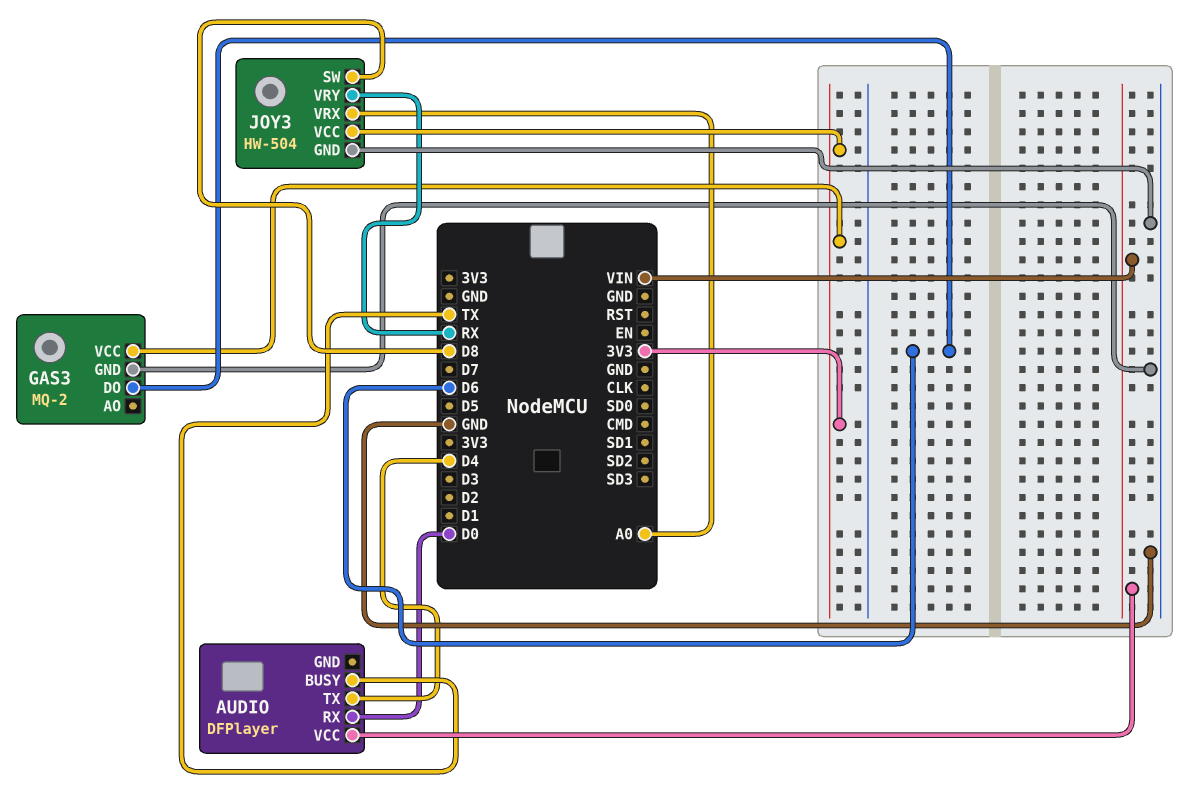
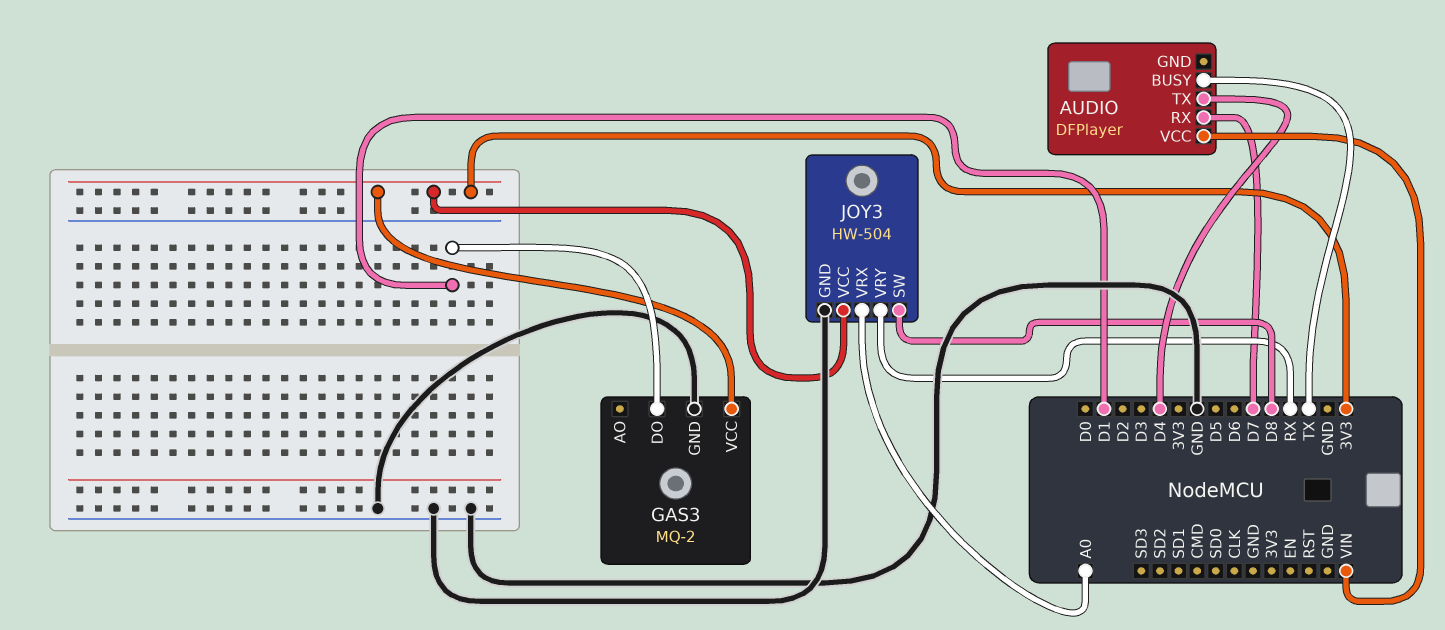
AUDIO pin RX: D0 -> D7
GAS3 pin DO: D6 -> D1

